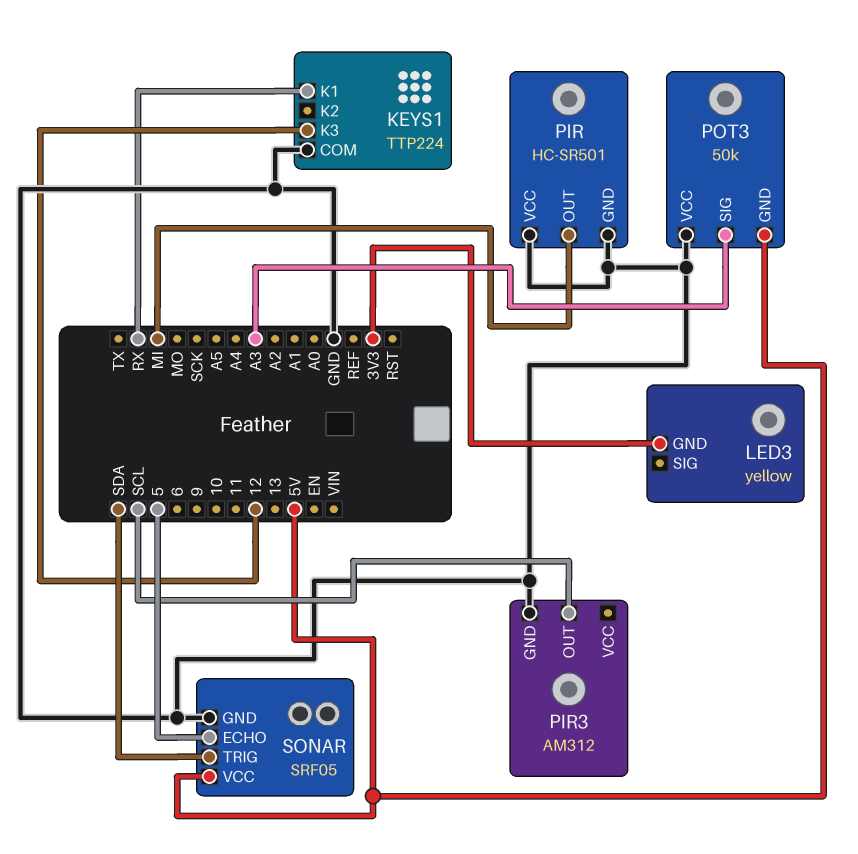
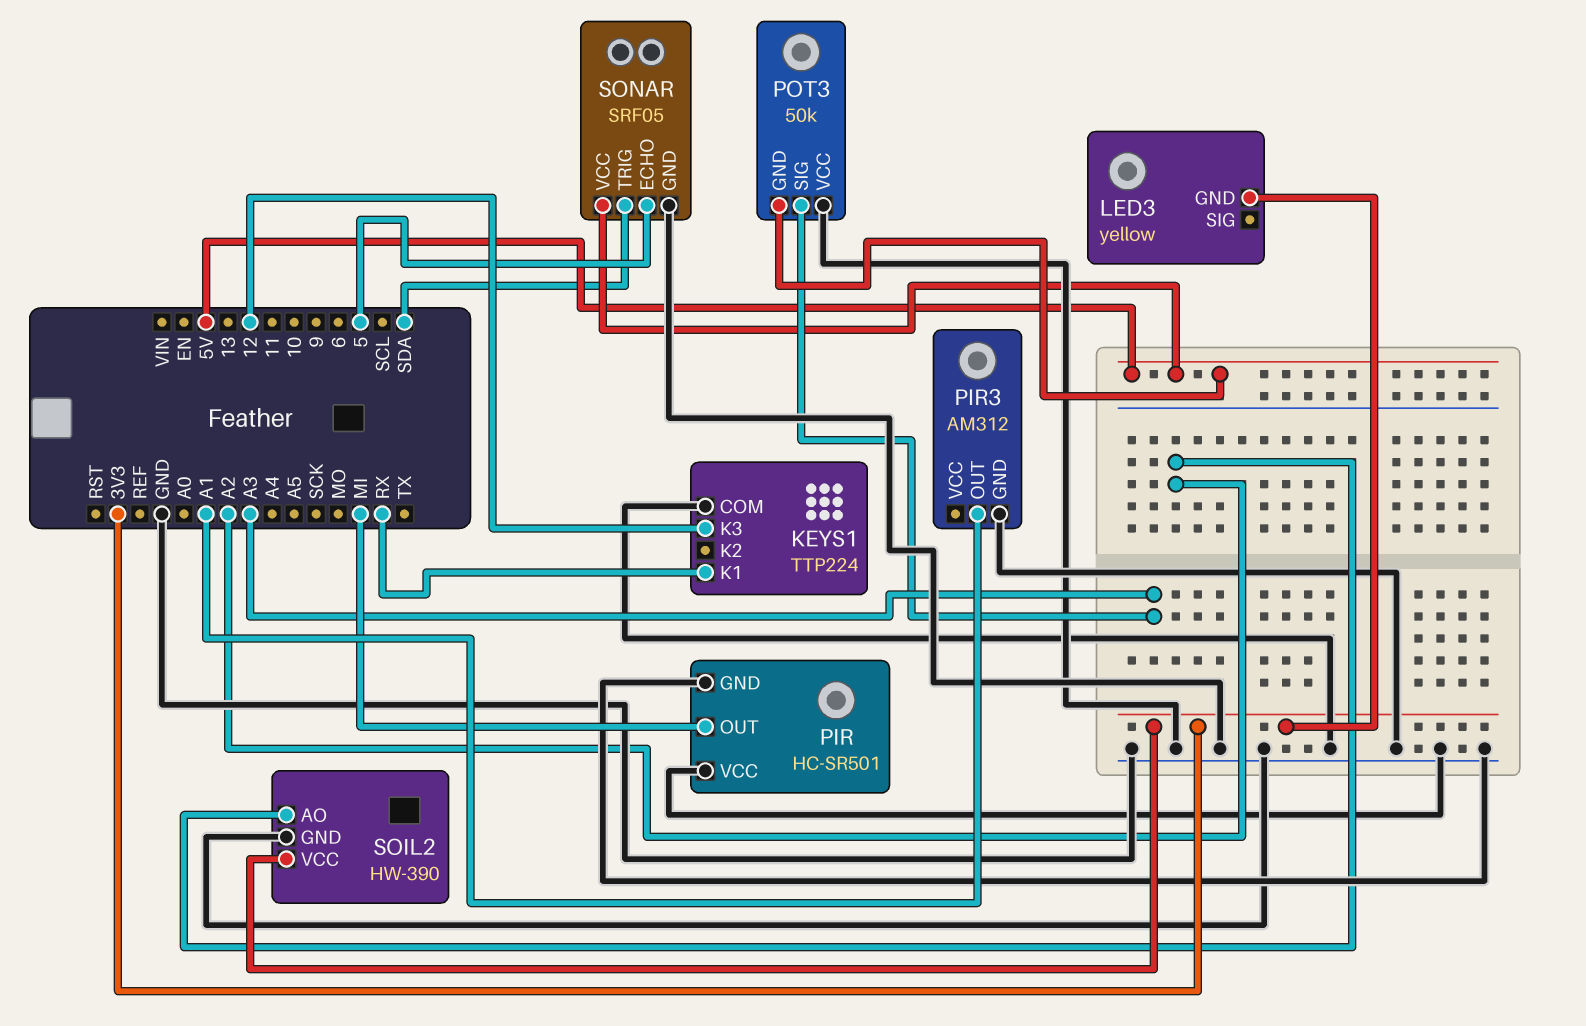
PIR3 pin OUT: SCL -> A1
SOIL2: none -> HW-390
SOIL2 pin AO: none -> A2
SOIL2 pin GND: none -> GND
SOIL2 pin VCC: none -> 3V3

